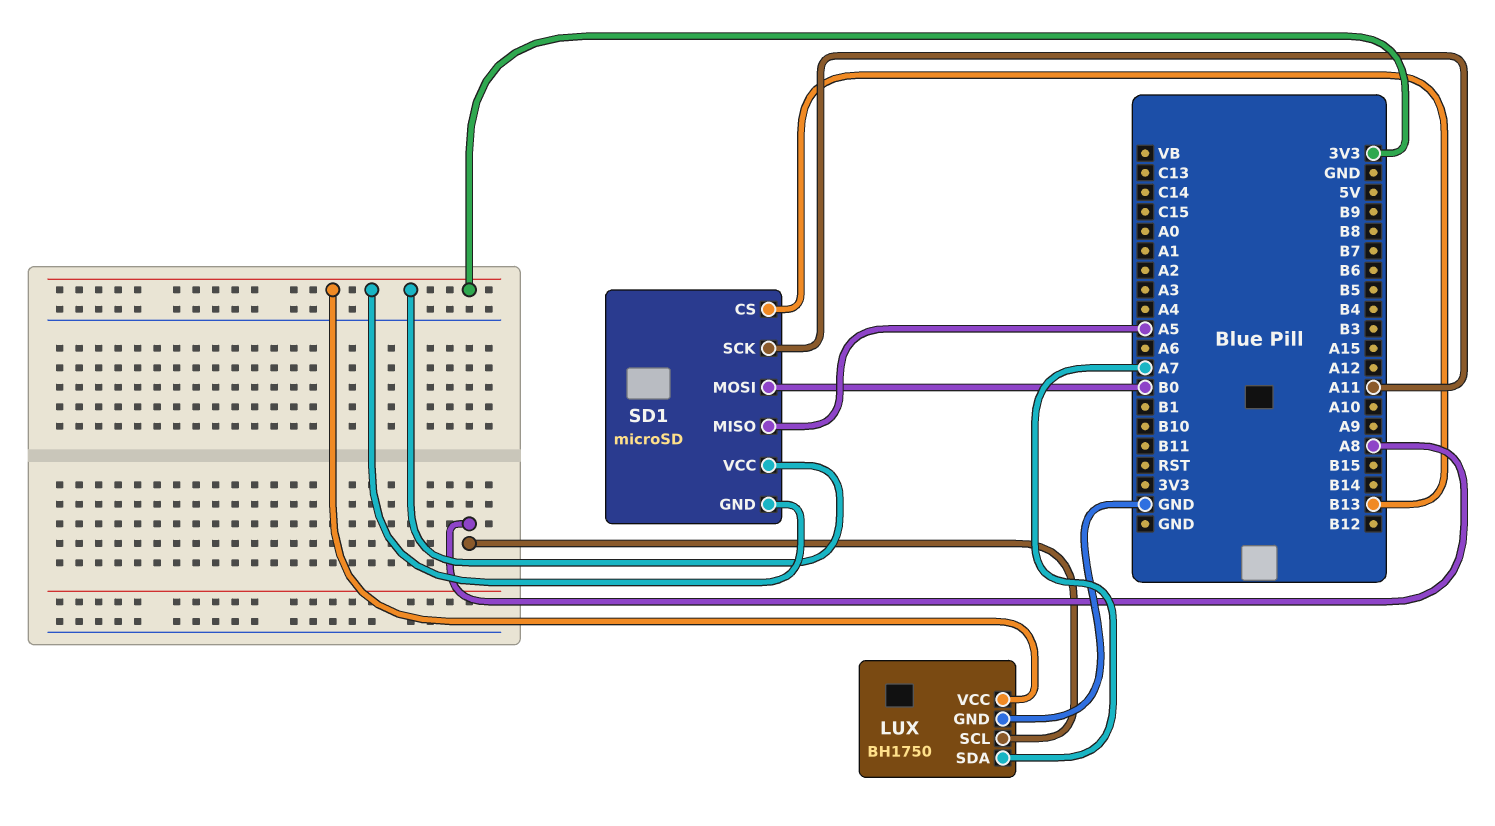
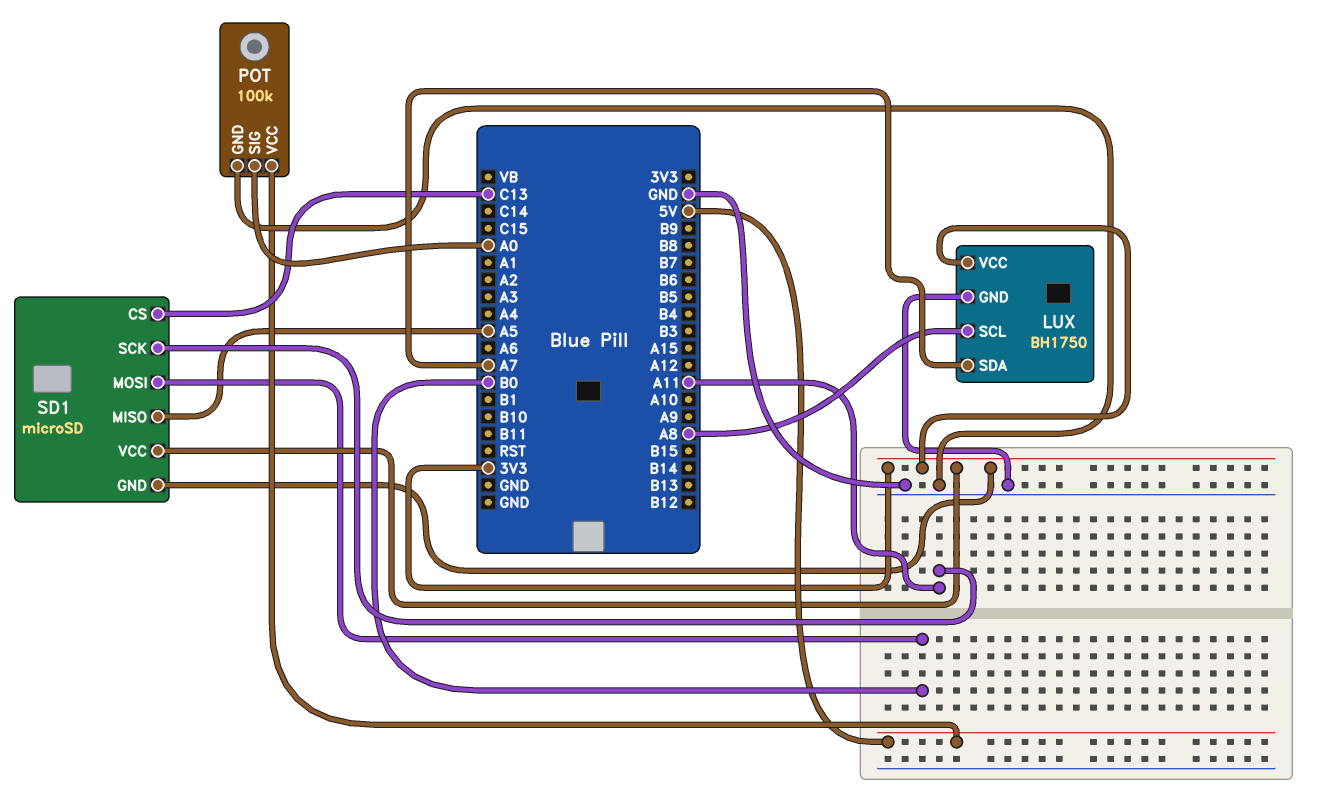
POT: none -> 100k
POT pin GND: none -> GND
POT pin SIG: none -> A0
POT pin VCC: none -> 5V
SD1 pin CS: B13 -> C13

